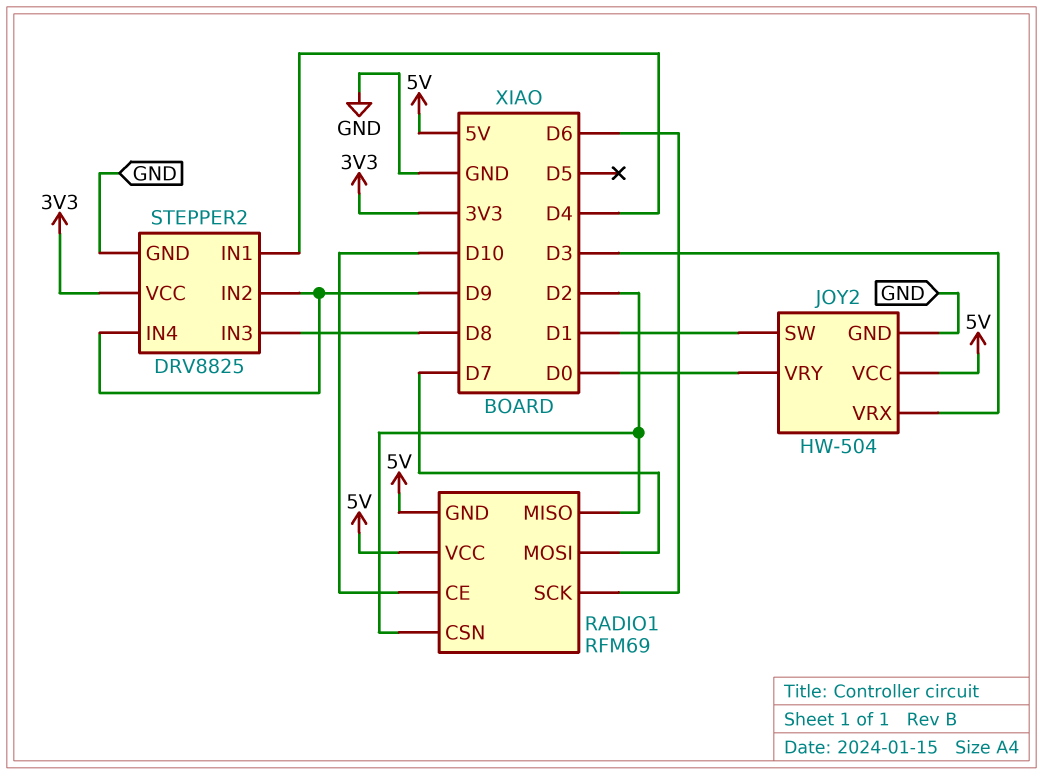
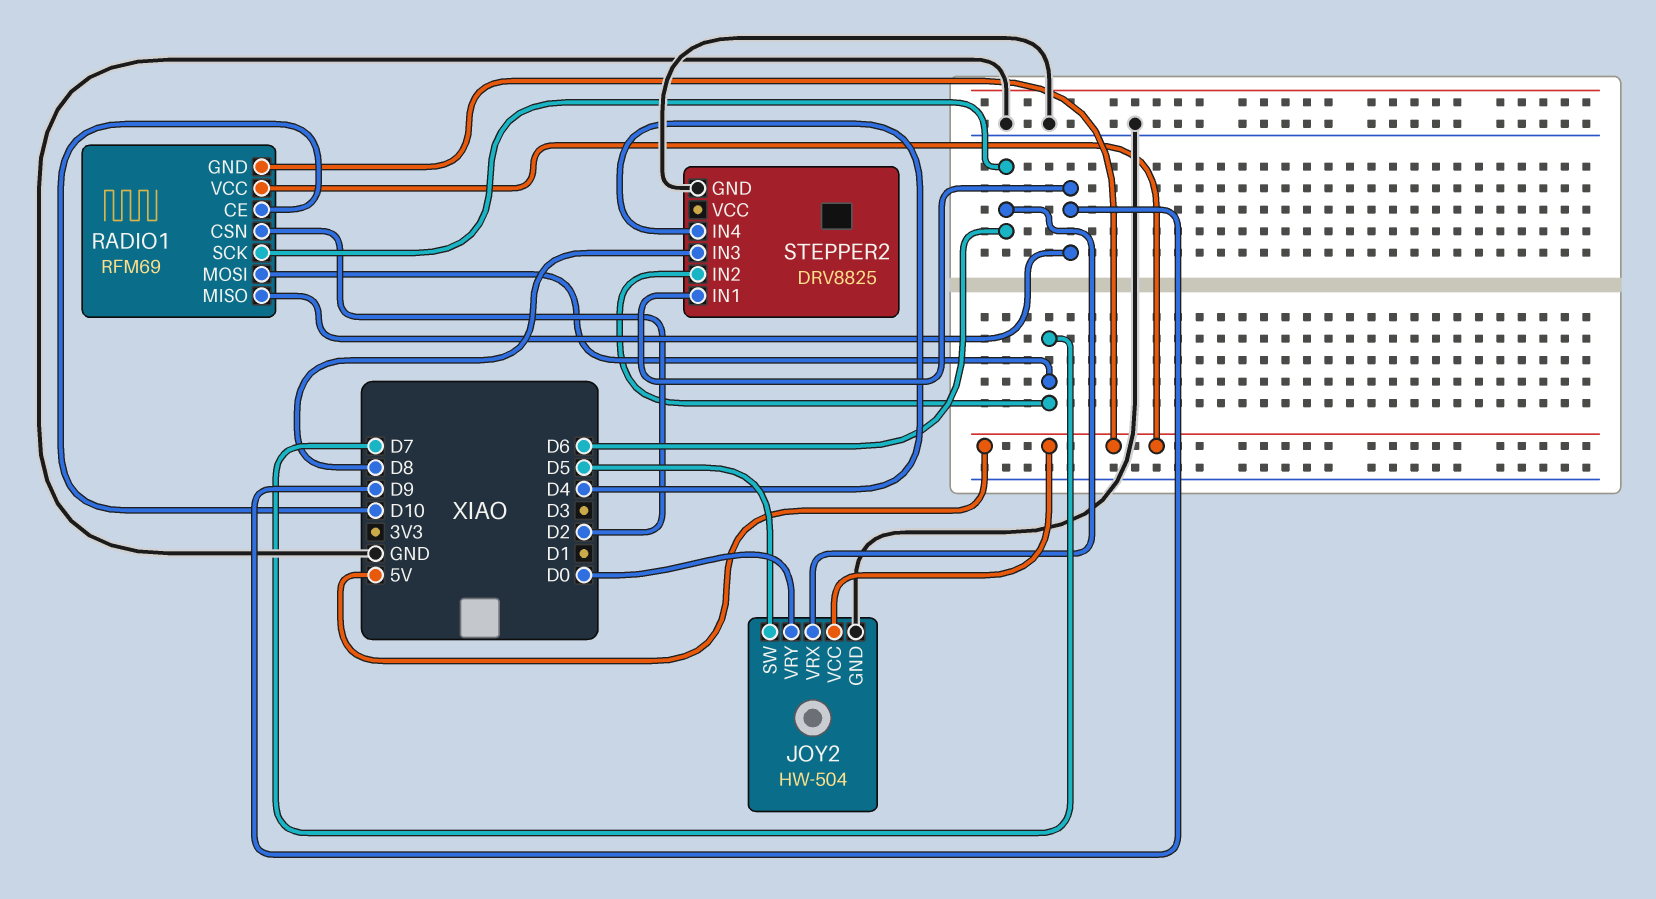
JOY2 pin SW: D1 -> D5
JOY2 pin VRX: D3 -> D6
RADIO1 pin MISO: D2 -> D9
STEPPER2 pin IN1: D4 -> D9
STEPPER2 pin IN2: D9 -> D7
STEPPER2 pin IN4: D9 -> D4
STEPPER2 pin VCC: 3V3 -> none

